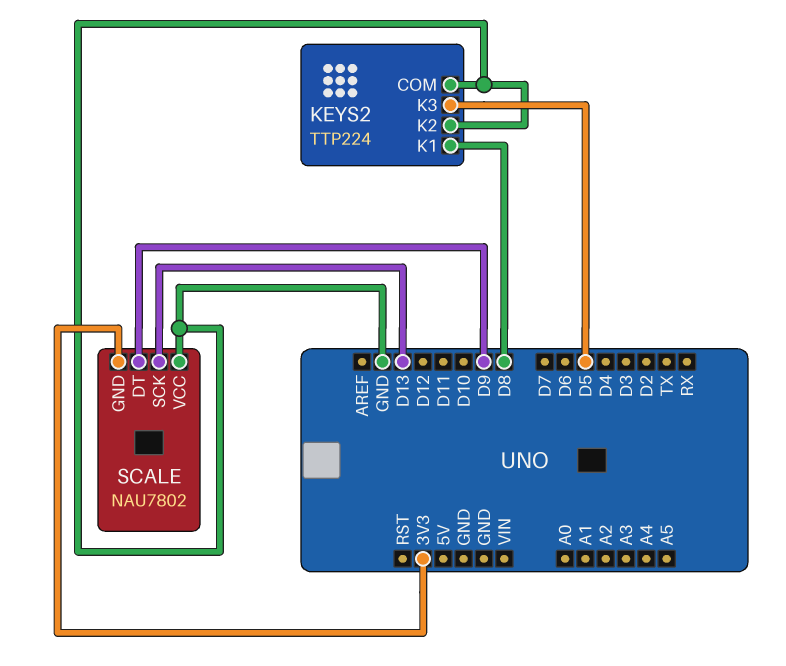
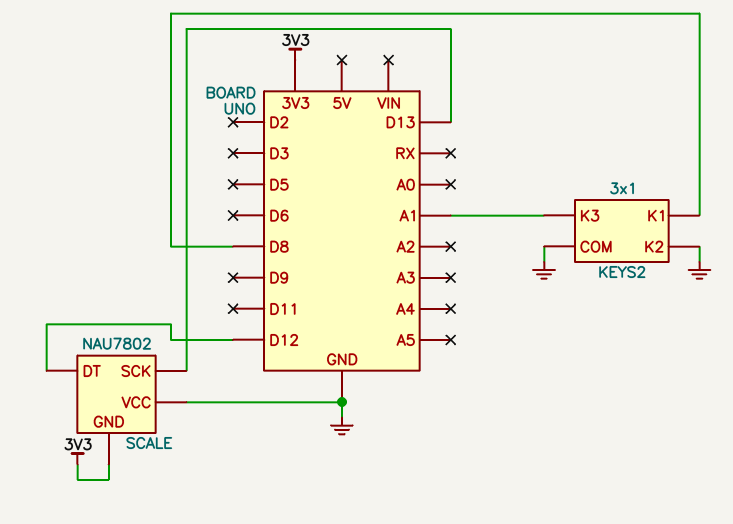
KEYS2: TTP224 -> 3x1
KEYS2 pin K3: D5 -> A1
SCALE pin DT: D9 -> D12

